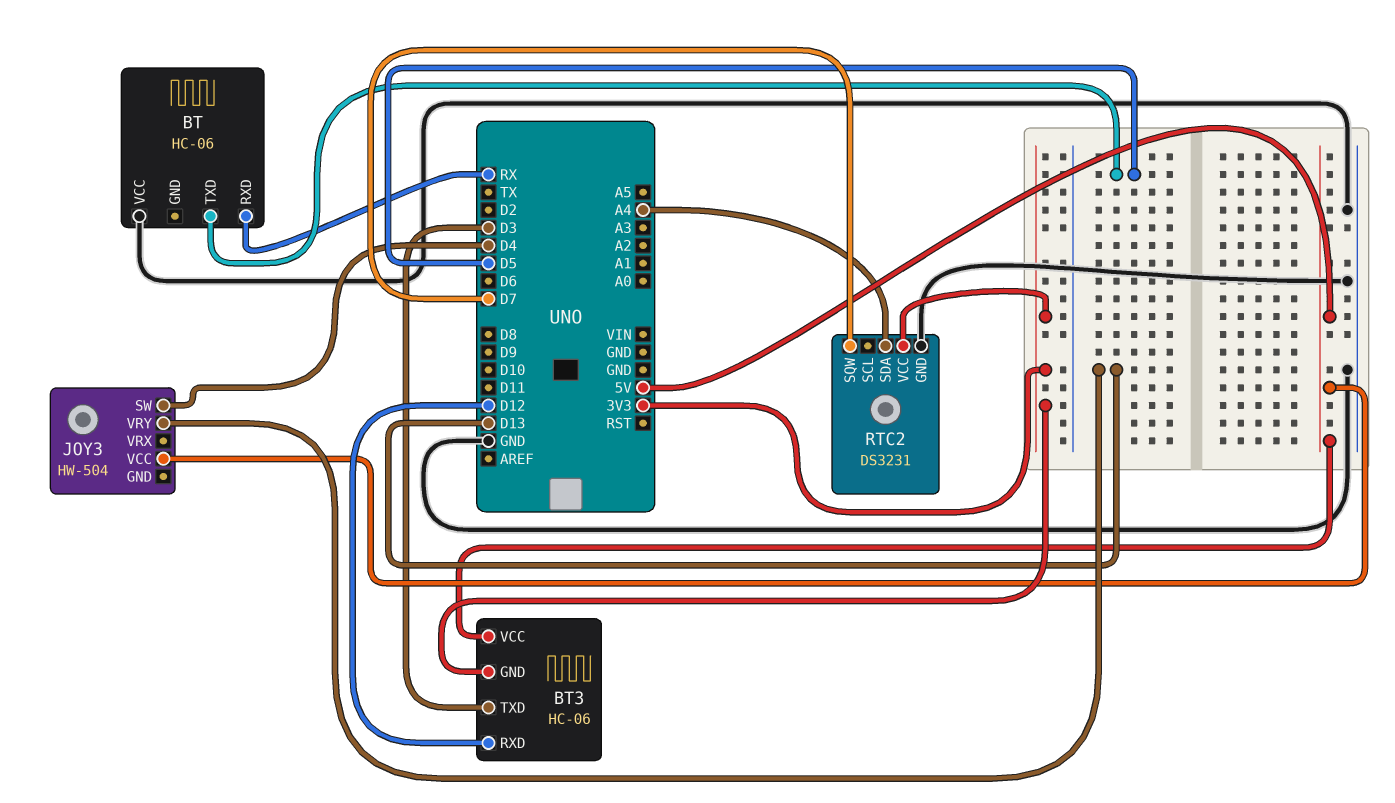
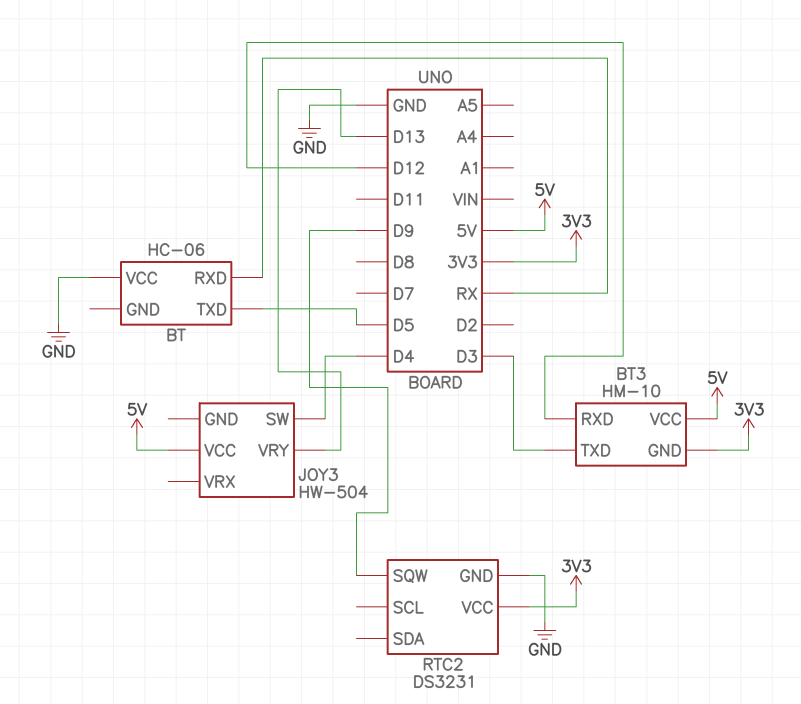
BT3: HC-06 -> HM-10
RTC2 pin SDA: A4 -> none
RTC2 pin SQW: D7 -> D9

